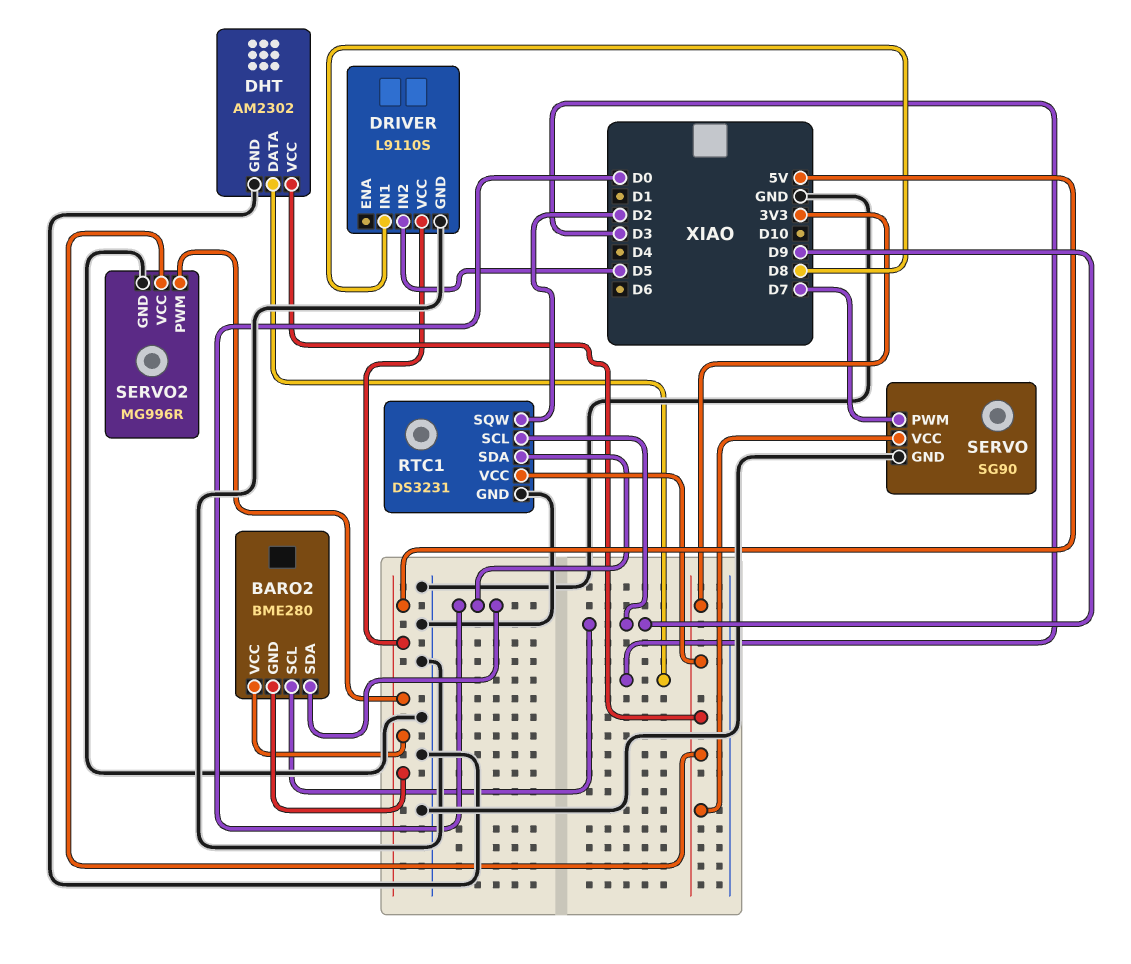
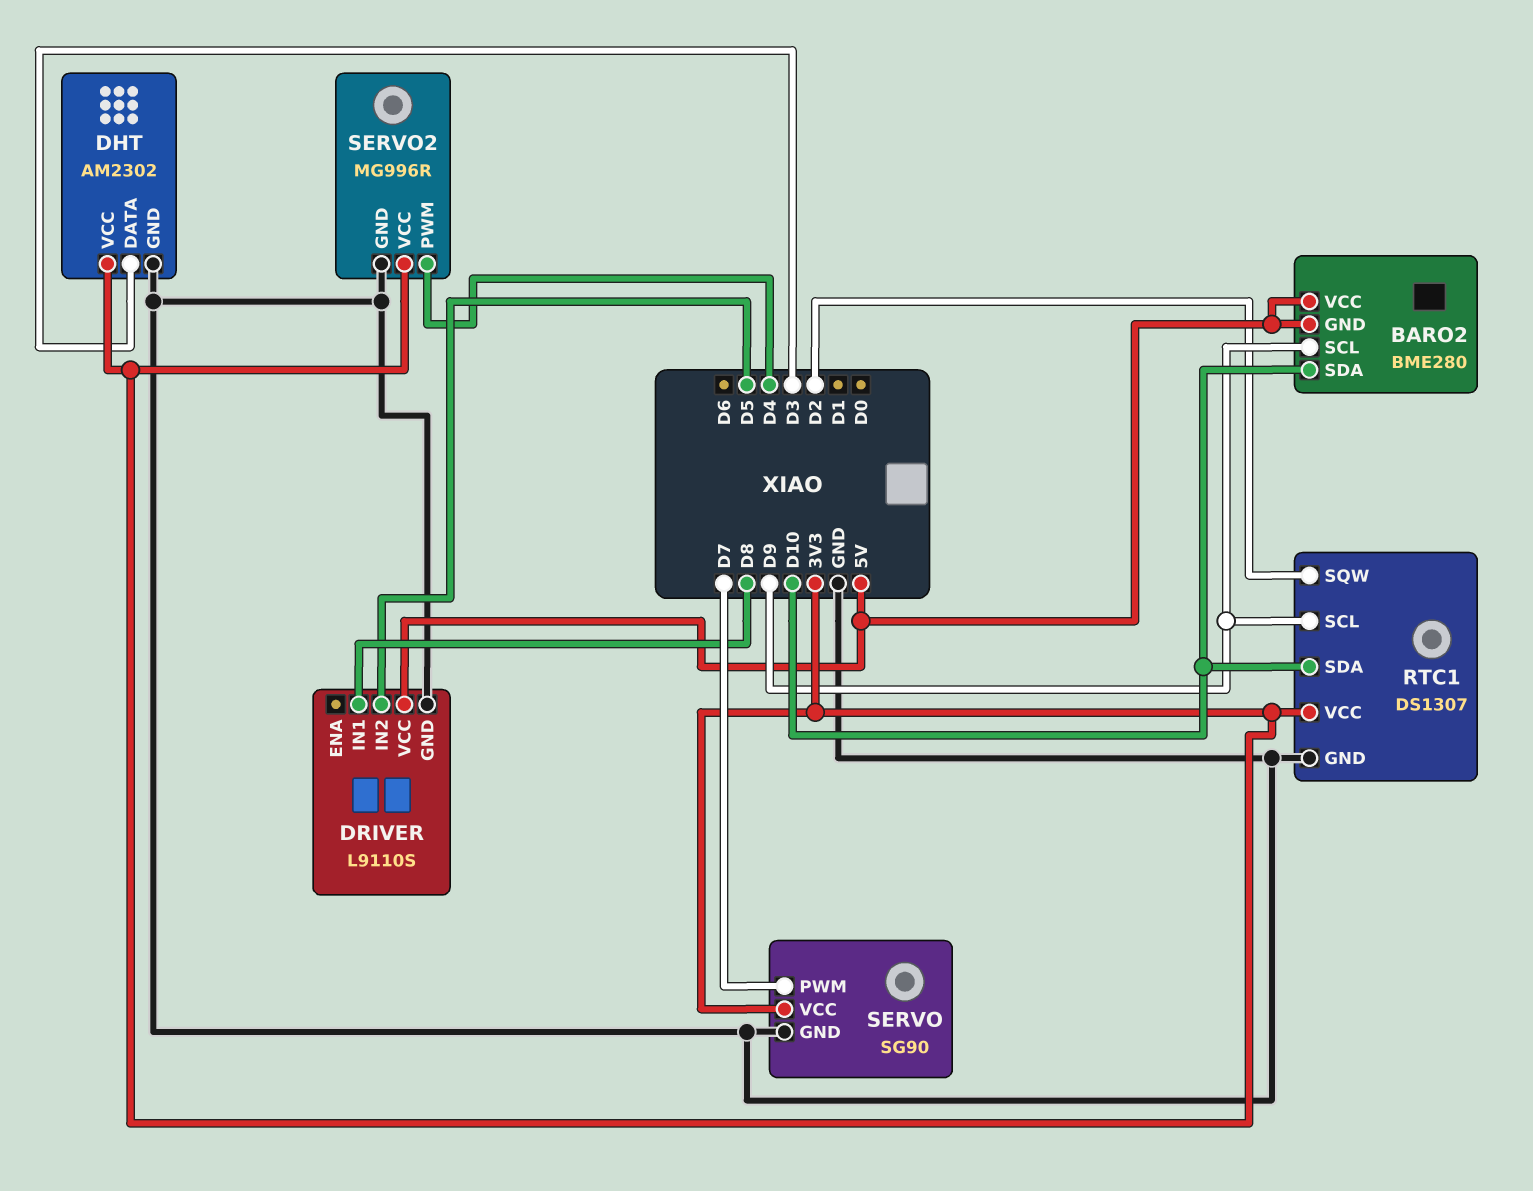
BARO2 pin SDA: D0 -> D10
RTC1: DS3231 -> DS1307
RTC1 pin SDA: D0 -> D10
SERVO2 pin PWM: 5V -> D4

